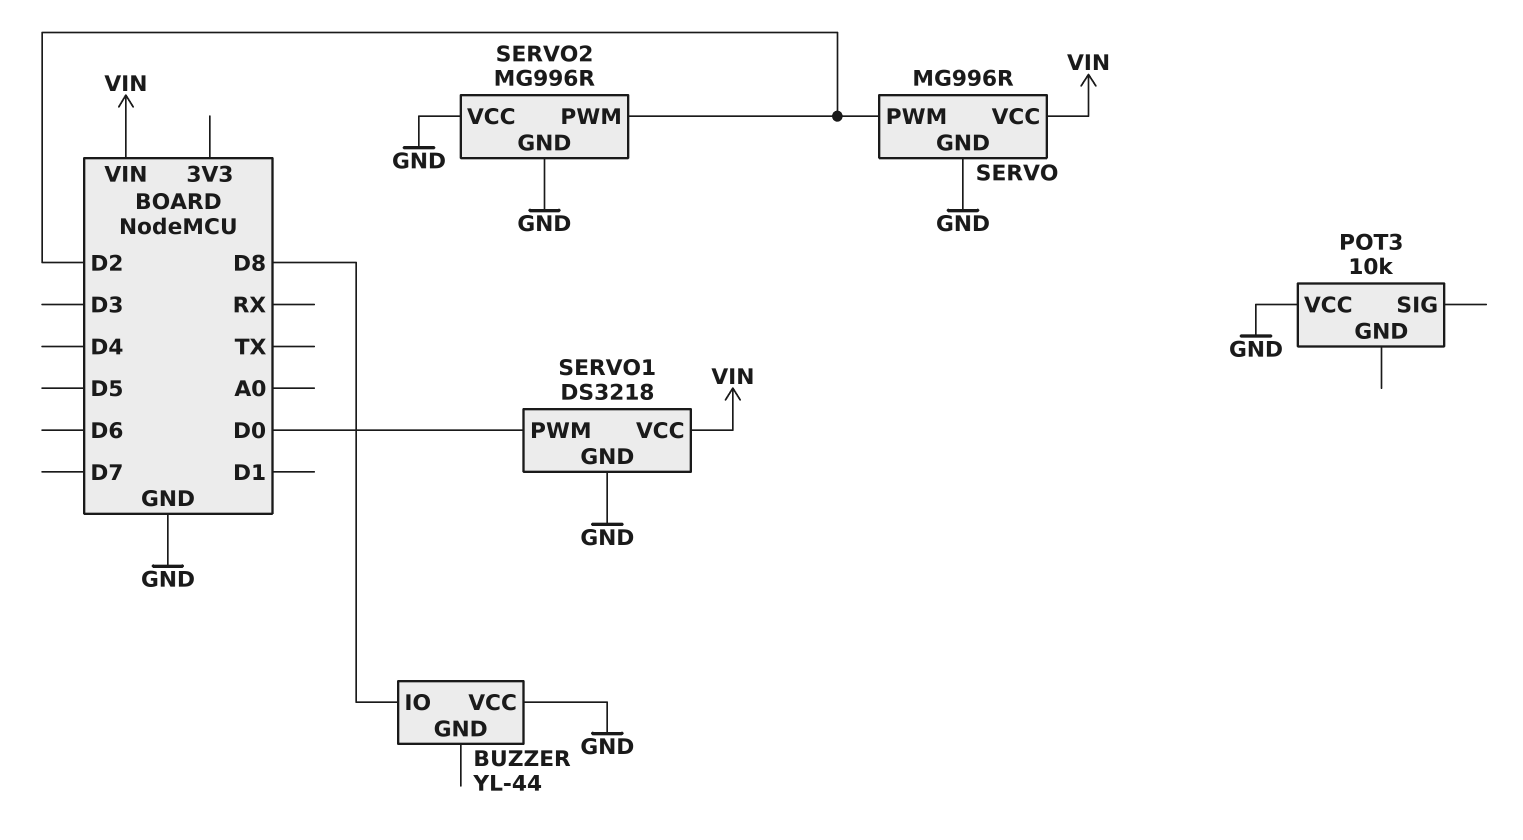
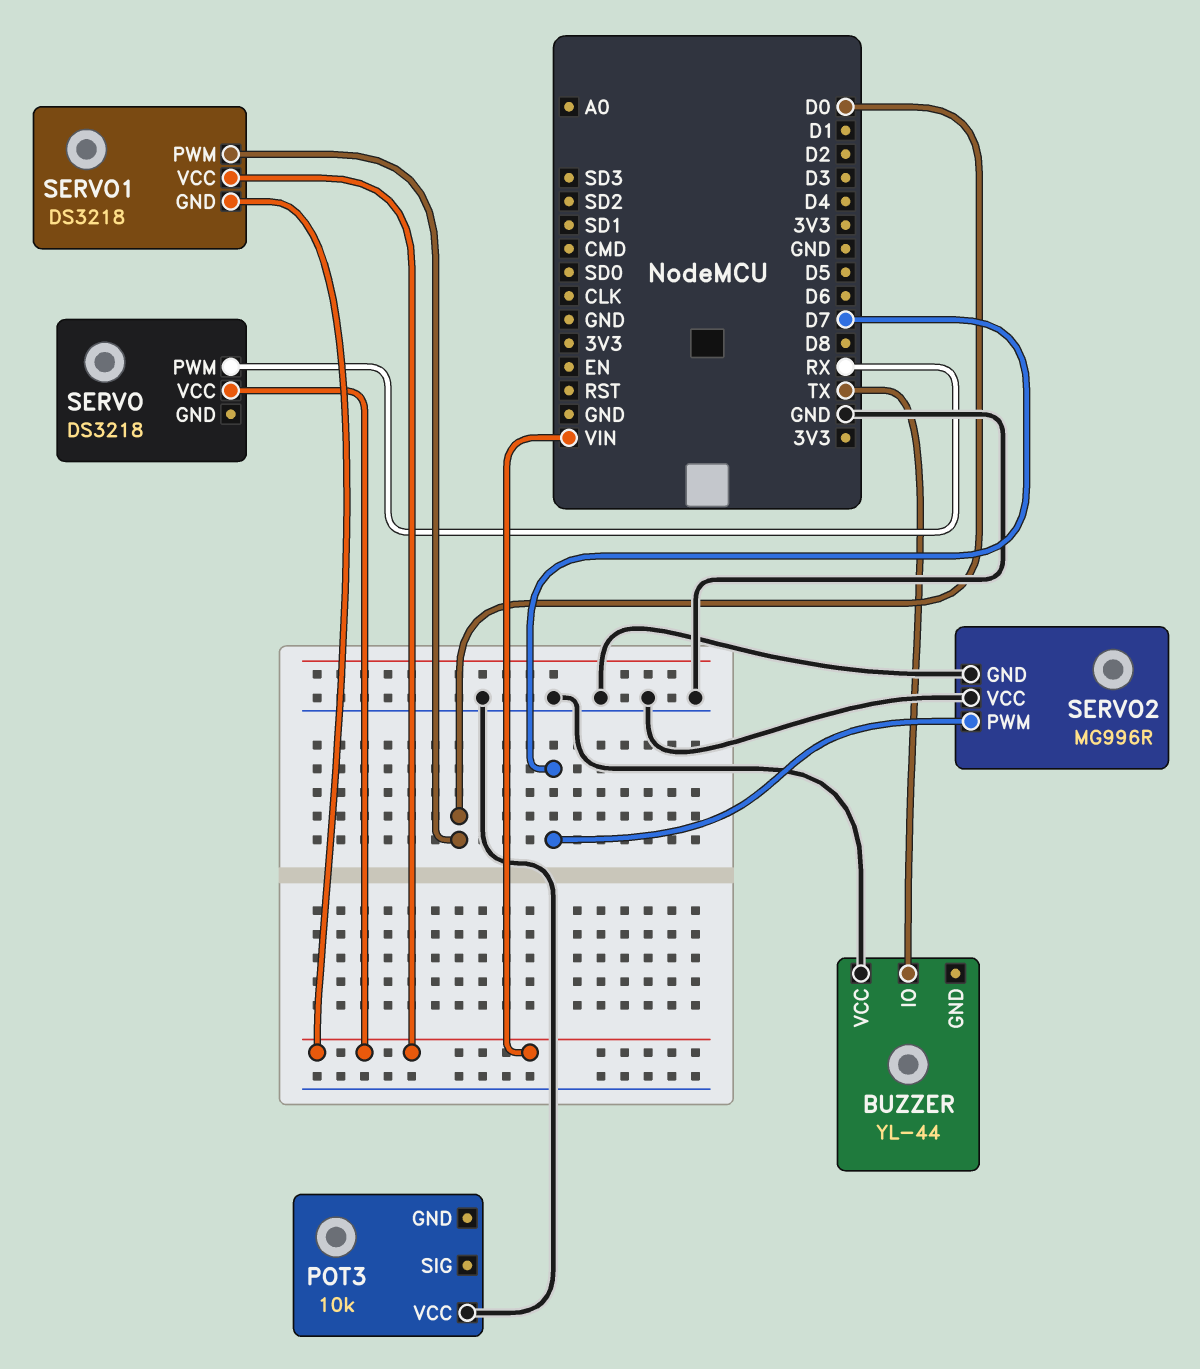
BUZZER pin IO: D8 -> TX
SERVO: MG996R -> DS3218
SERVO pin GND: GND -> none
SERVO pin PWM: D2 -> RX
SERVO1 pin GND: GND -> VIN
SERVO2 pin PWM: D2 -> D7

